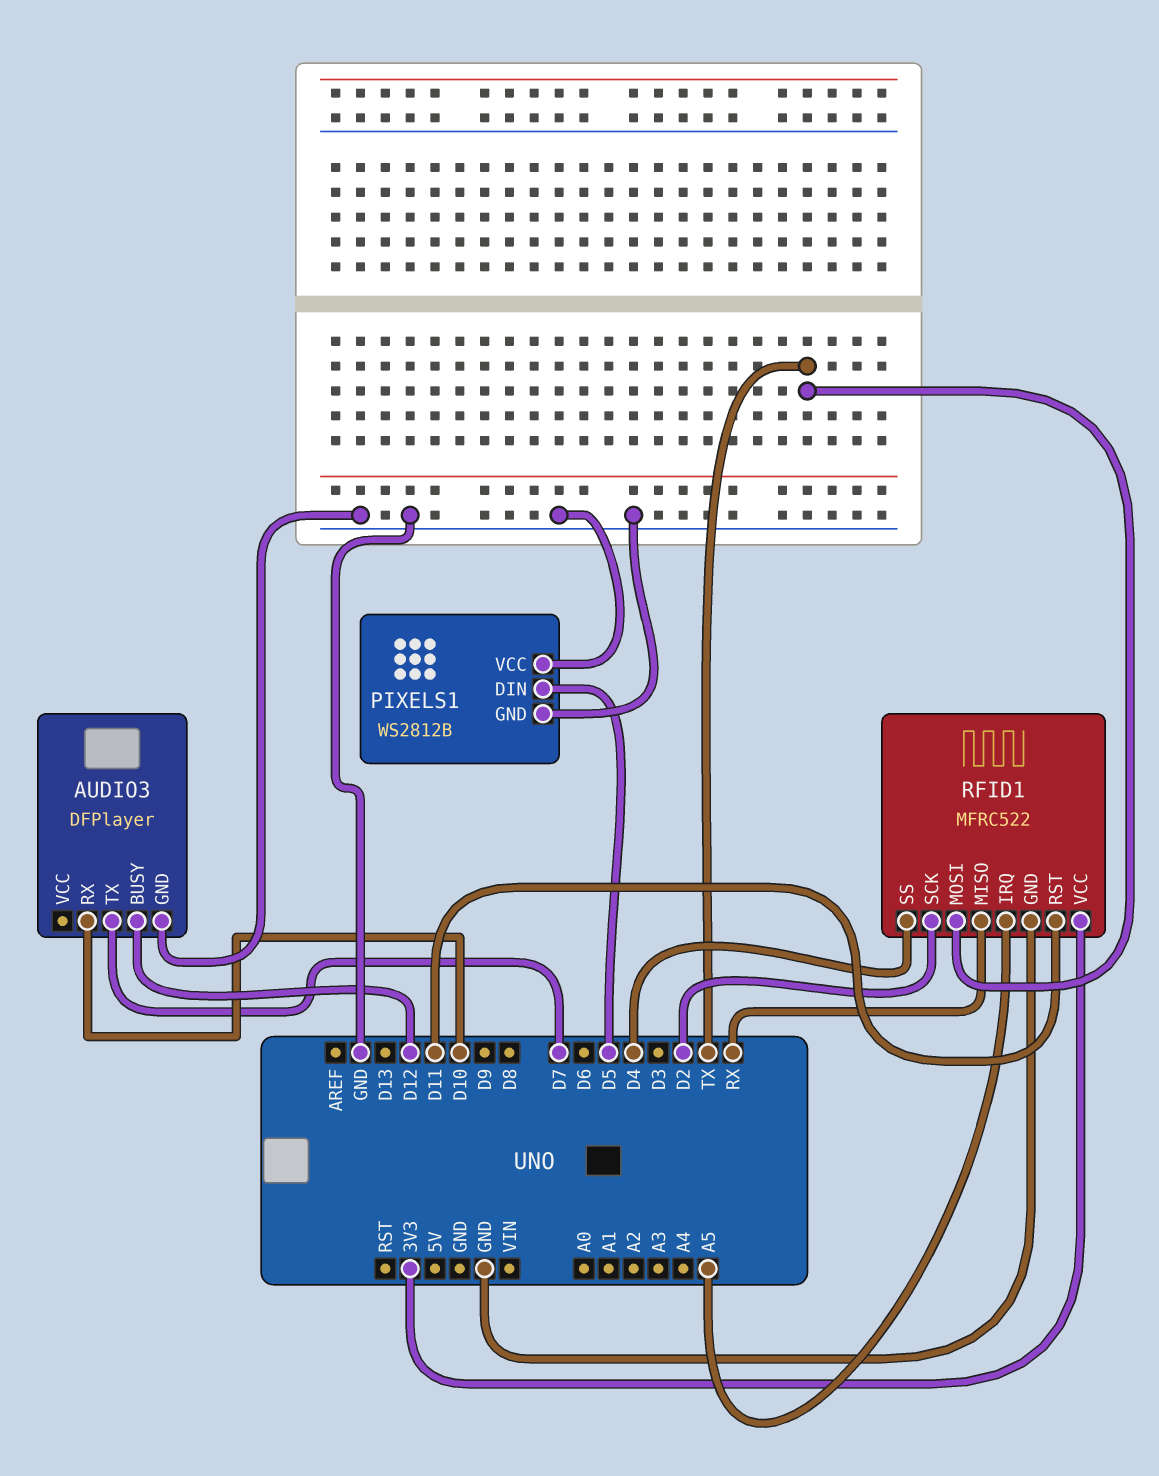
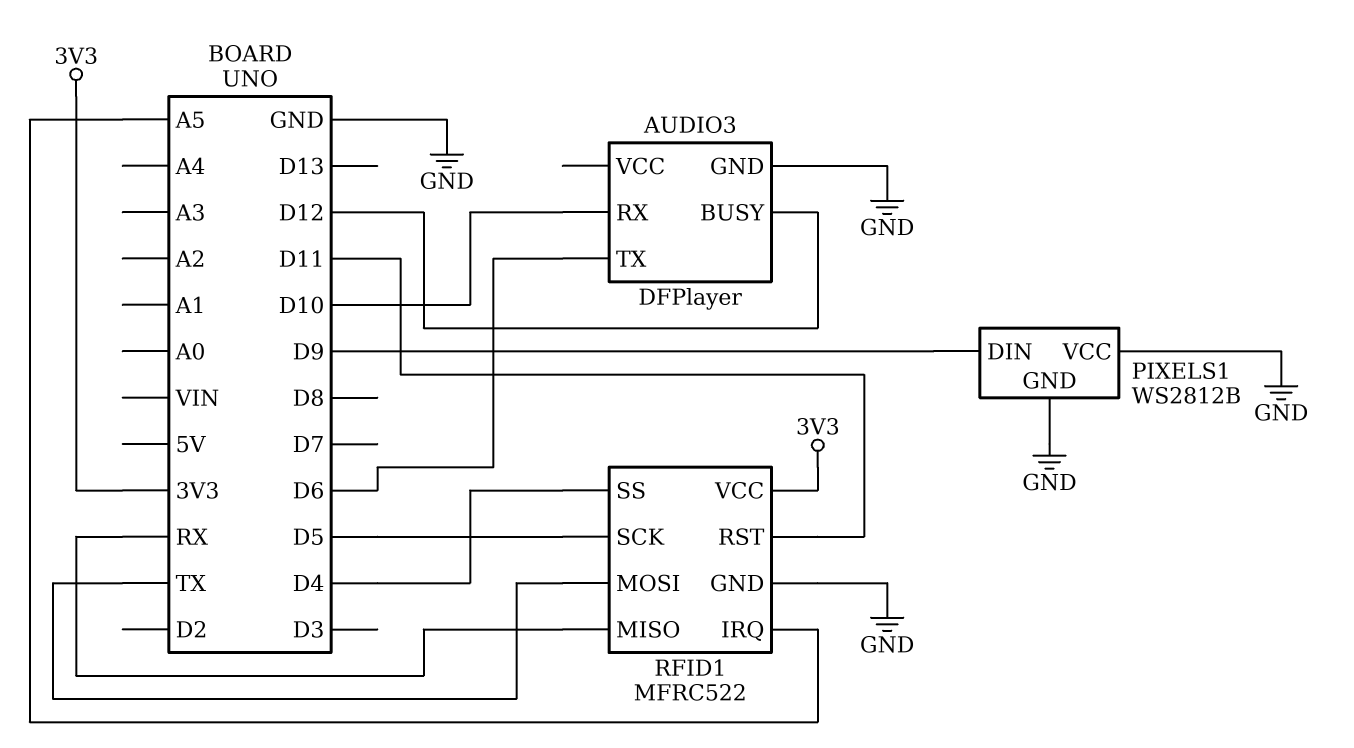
AUDIO3 pin TX: D7 -> D6
PIXELS1 pin DIN: D5 -> D9
RFID1 pin SCK: D2 -> D5

